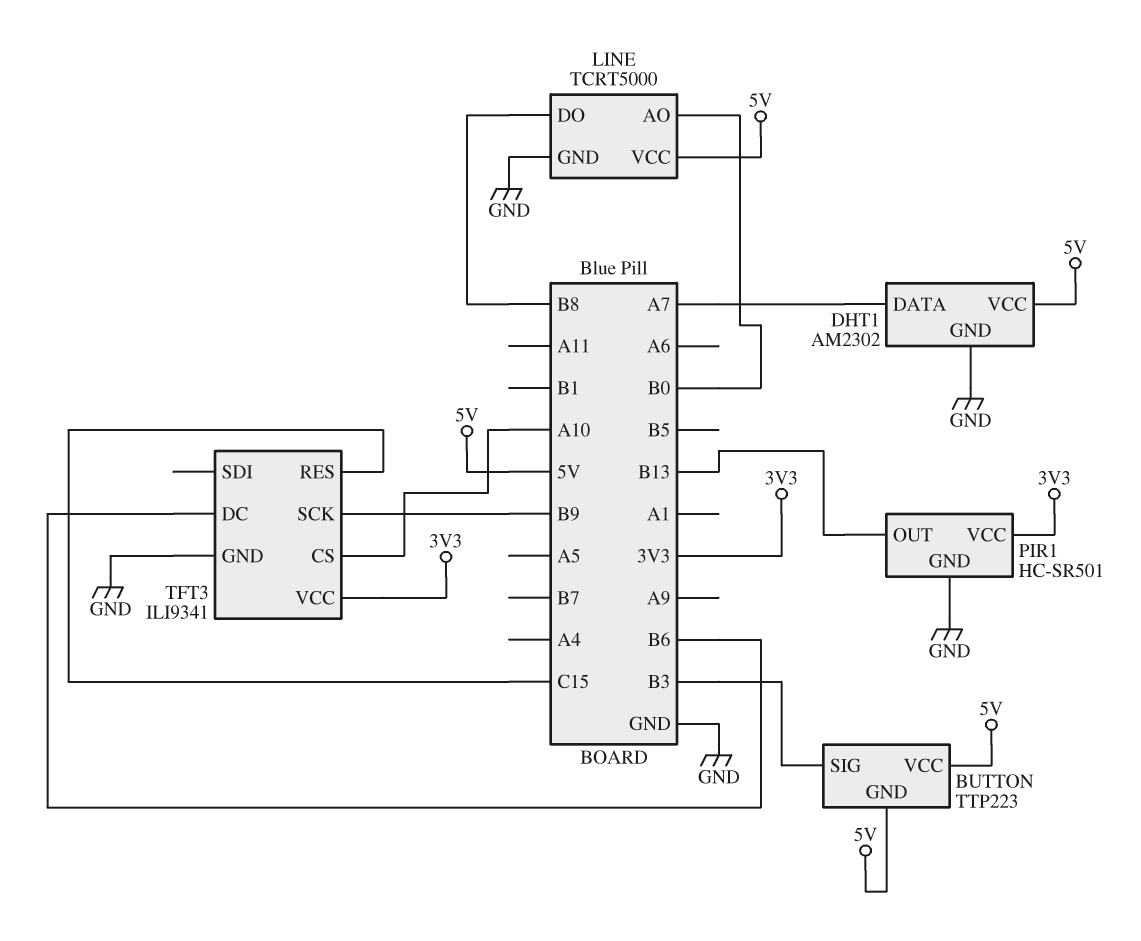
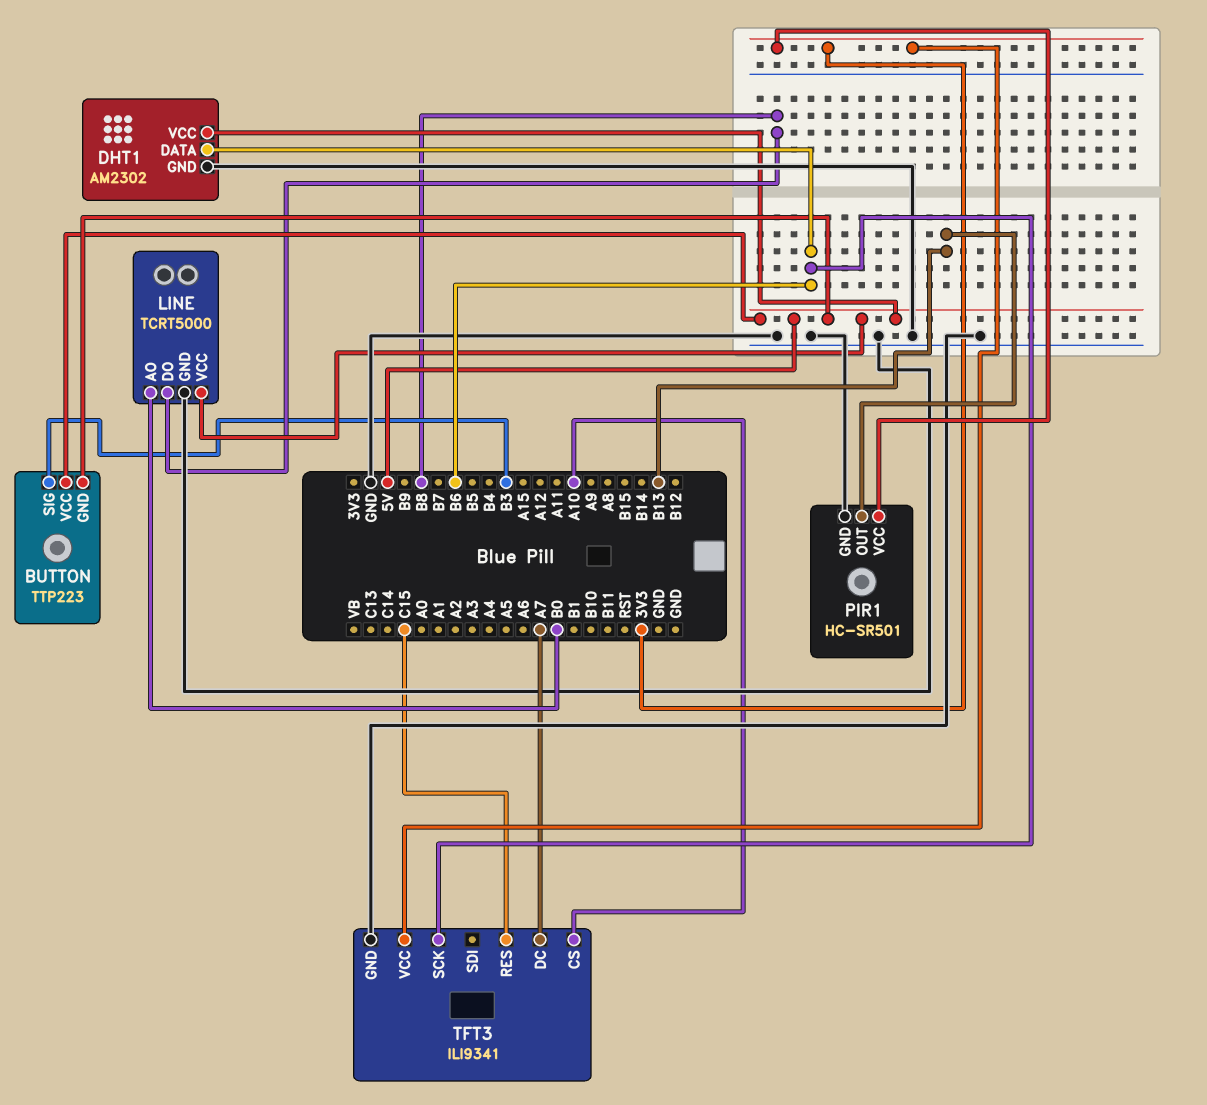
DHT1 pin DATA: A7 -> B6
TFT3 pin DC: B6 -> A7
TFT3 pin SCK: B9 -> B6

